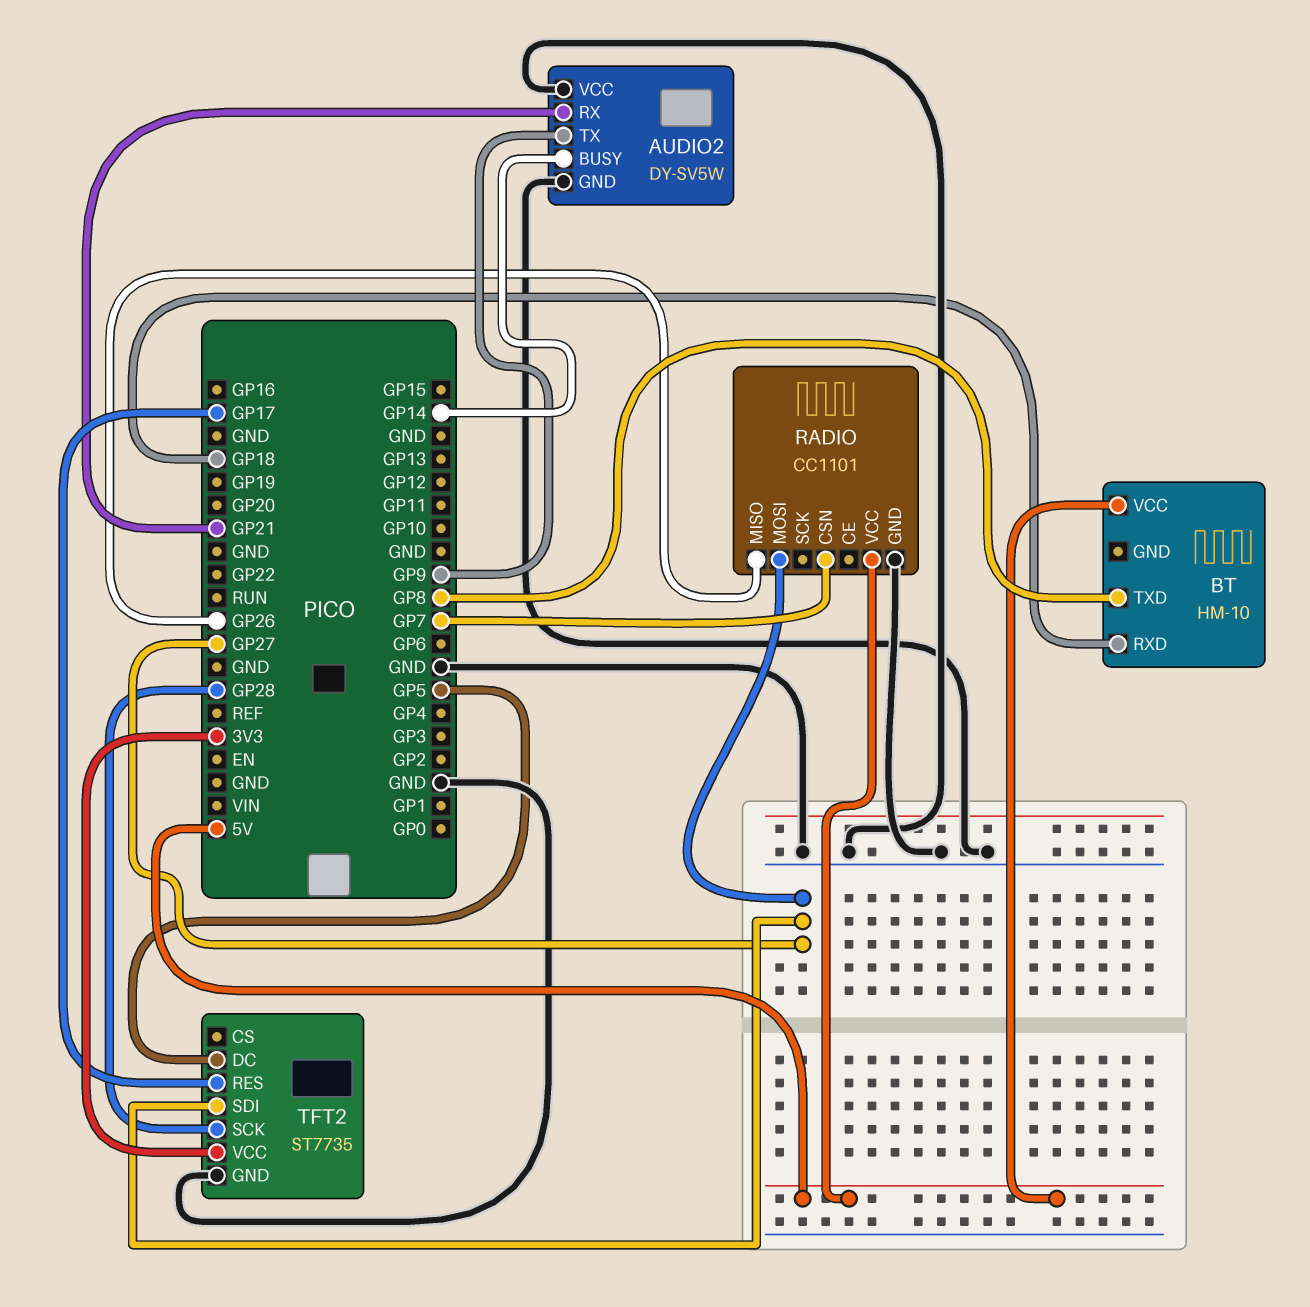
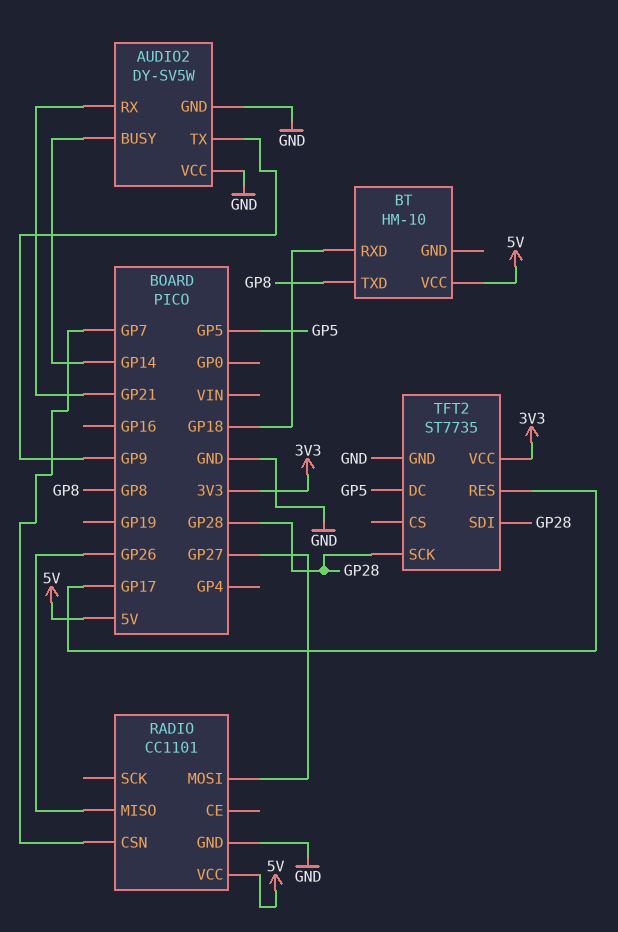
TFT2 pin SDI: GP27 -> GP28

